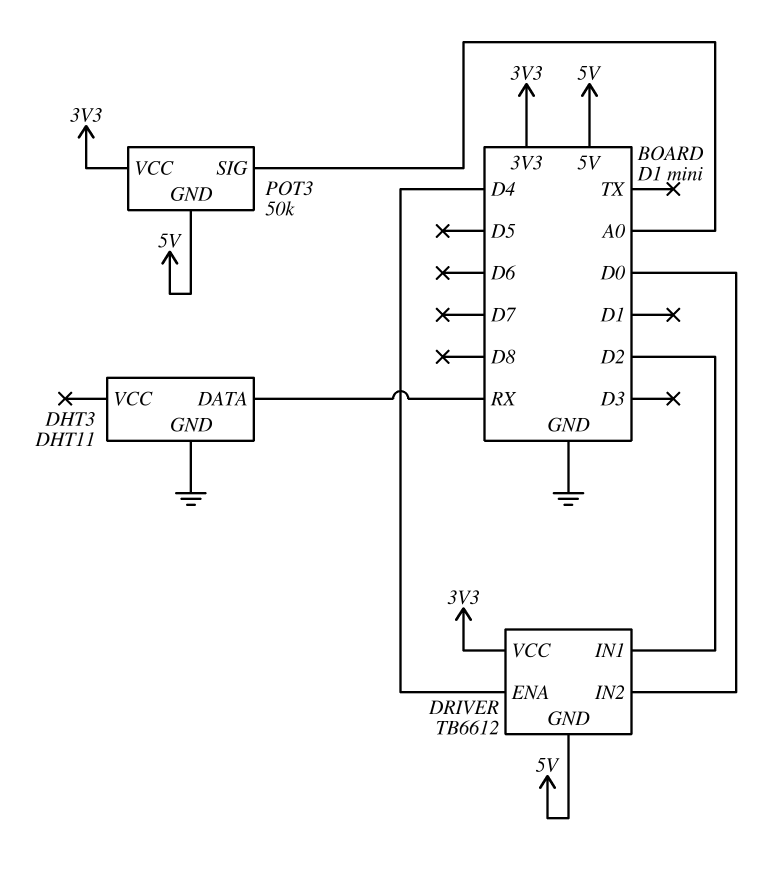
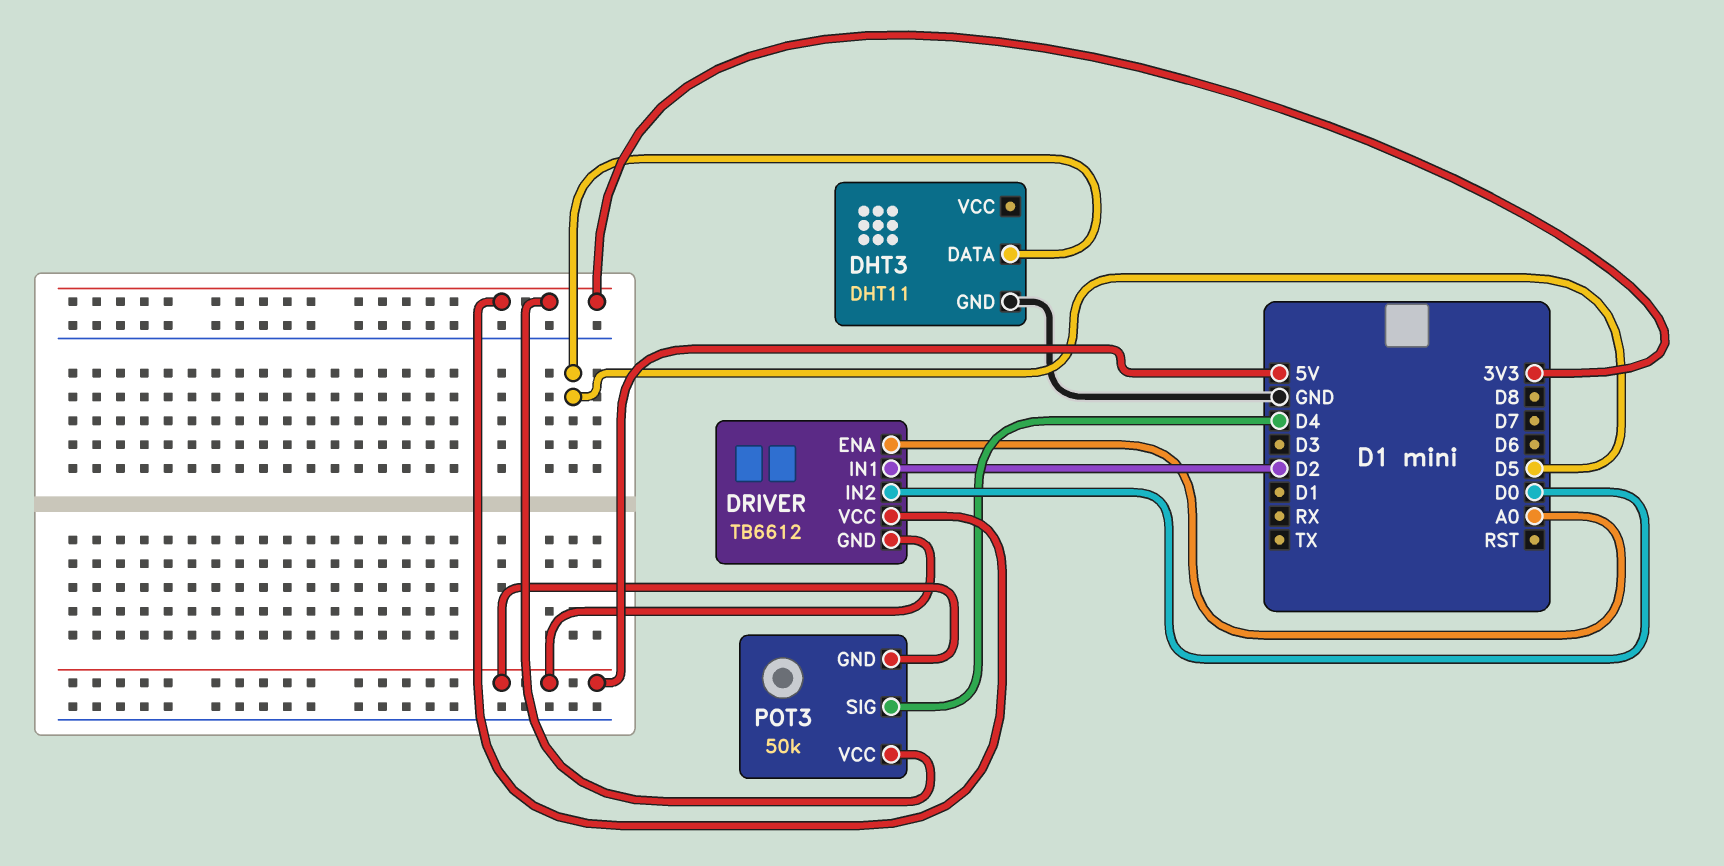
DHT3 pin DATA: RX -> D5
DRIVER pin ENA: D4 -> A0
POT3 pin SIG: A0 -> D4

